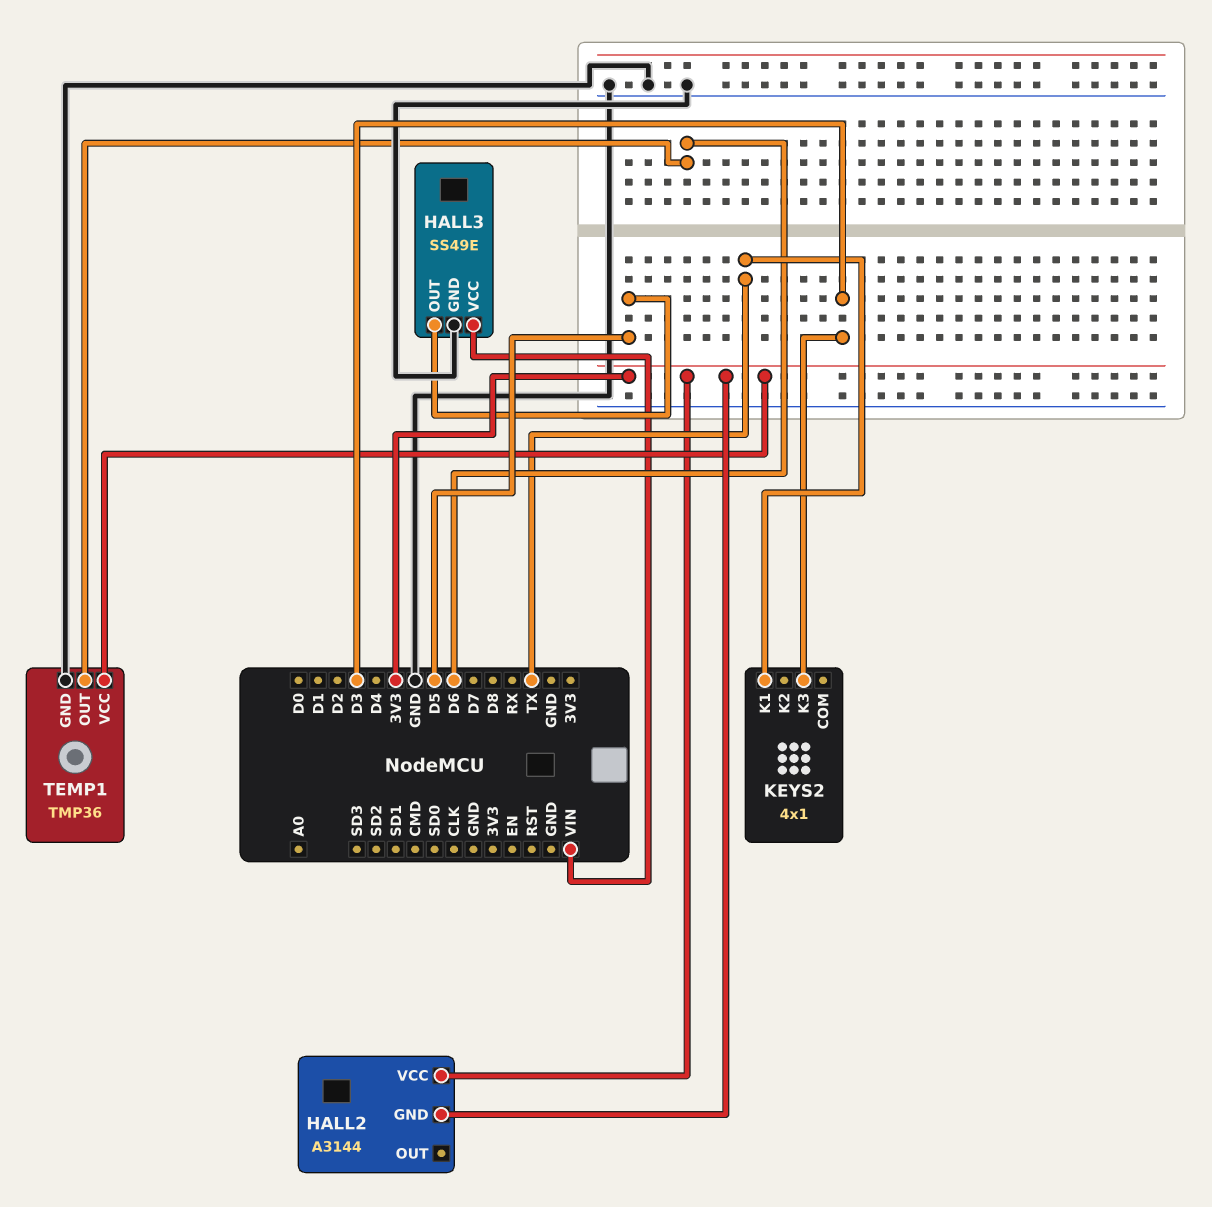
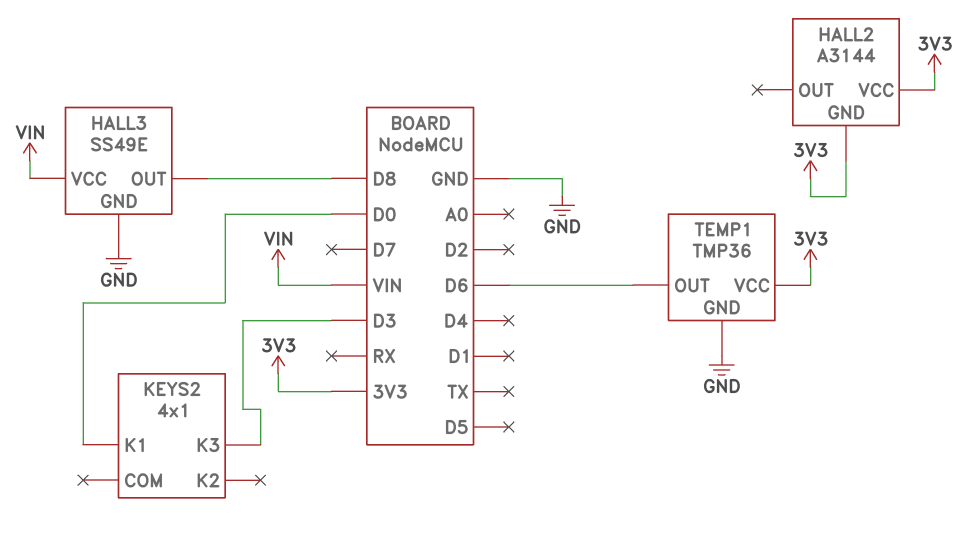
HALL3 pin OUT: D5 -> D8
KEYS2 pin K1: TX -> D0

